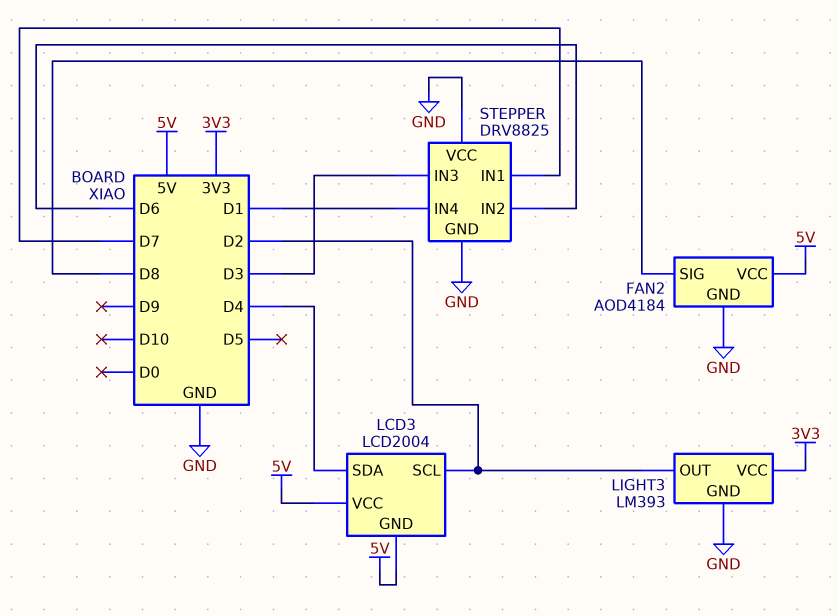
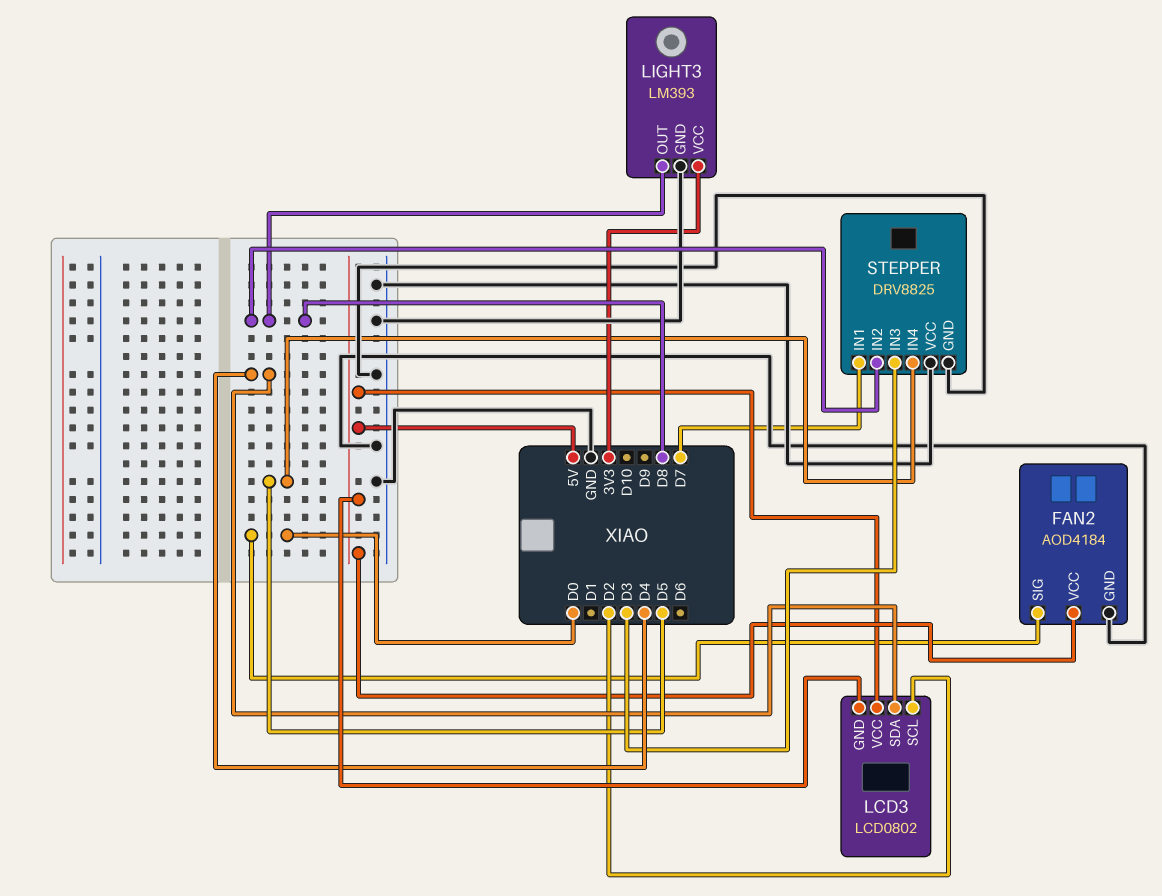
FAN2 pin SIG: D8 -> D0
LCD3: LCD2004 -> LCD0802
LIGHT3 pin OUT: D2 -> D8
STEPPER pin IN2: D6 -> D8
STEPPER pin IN4: D1 -> D5

